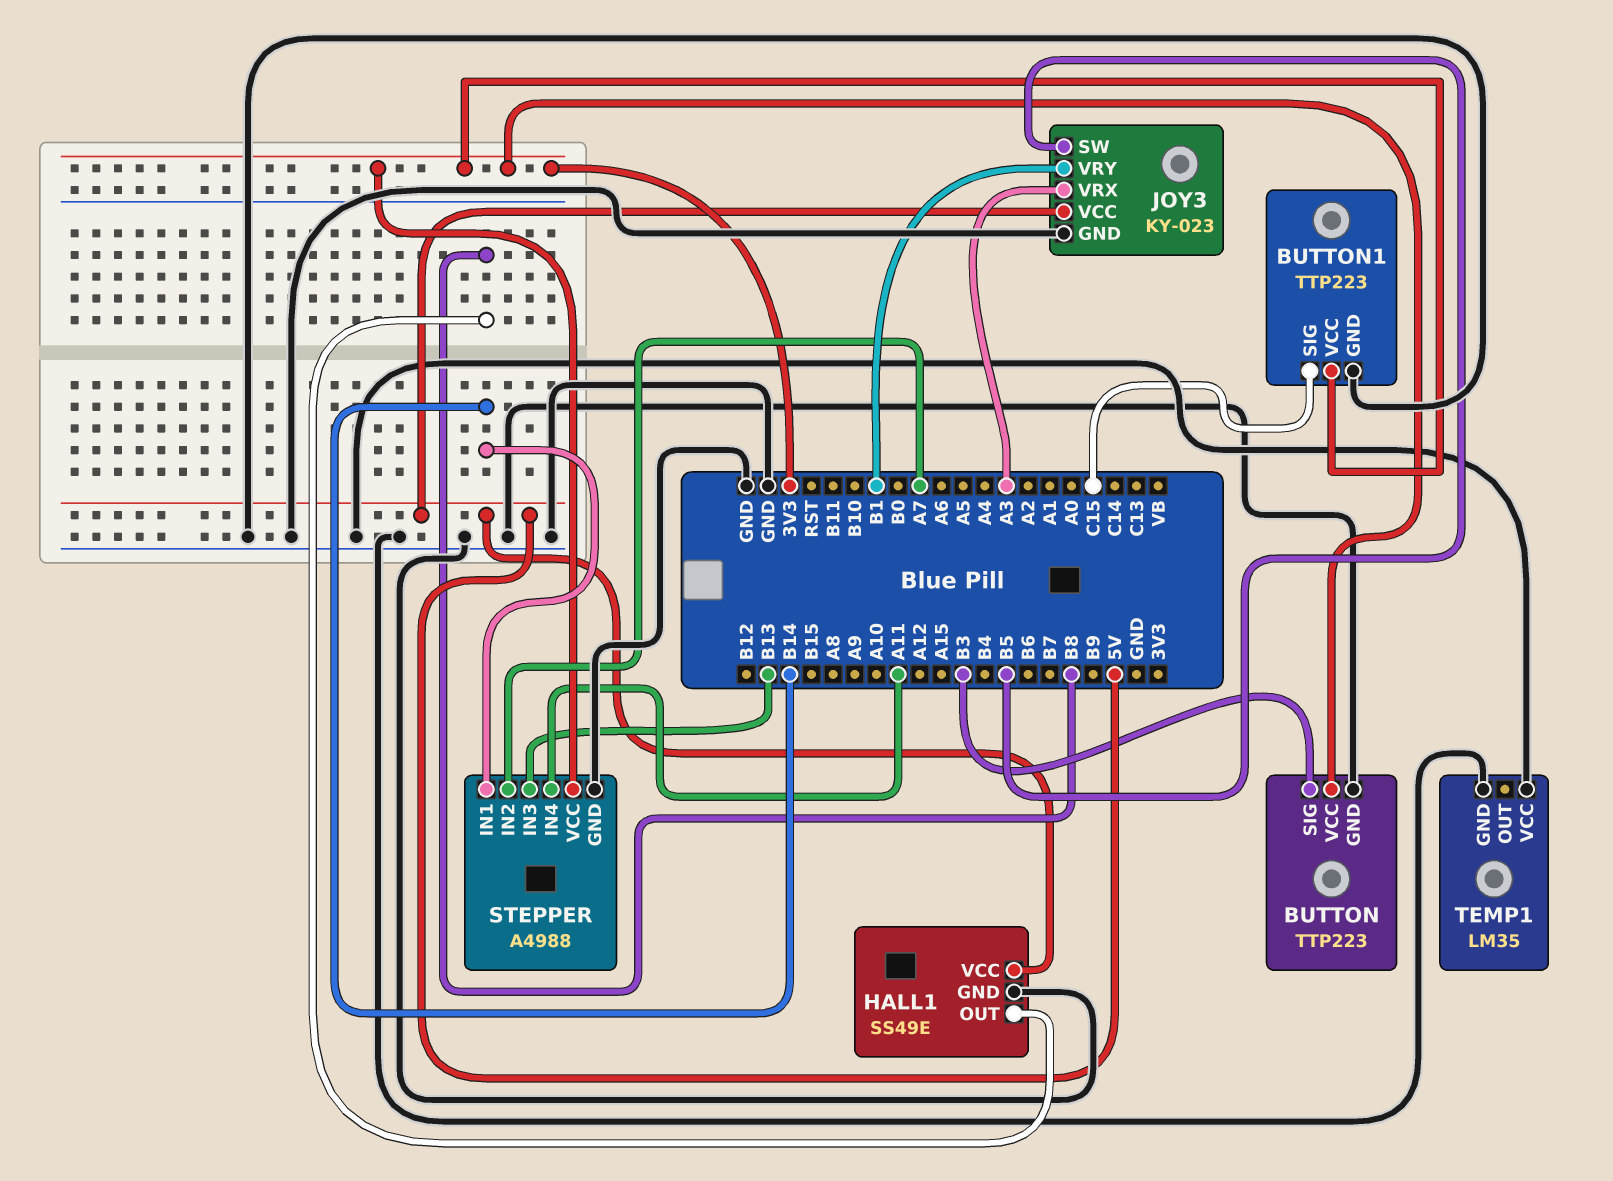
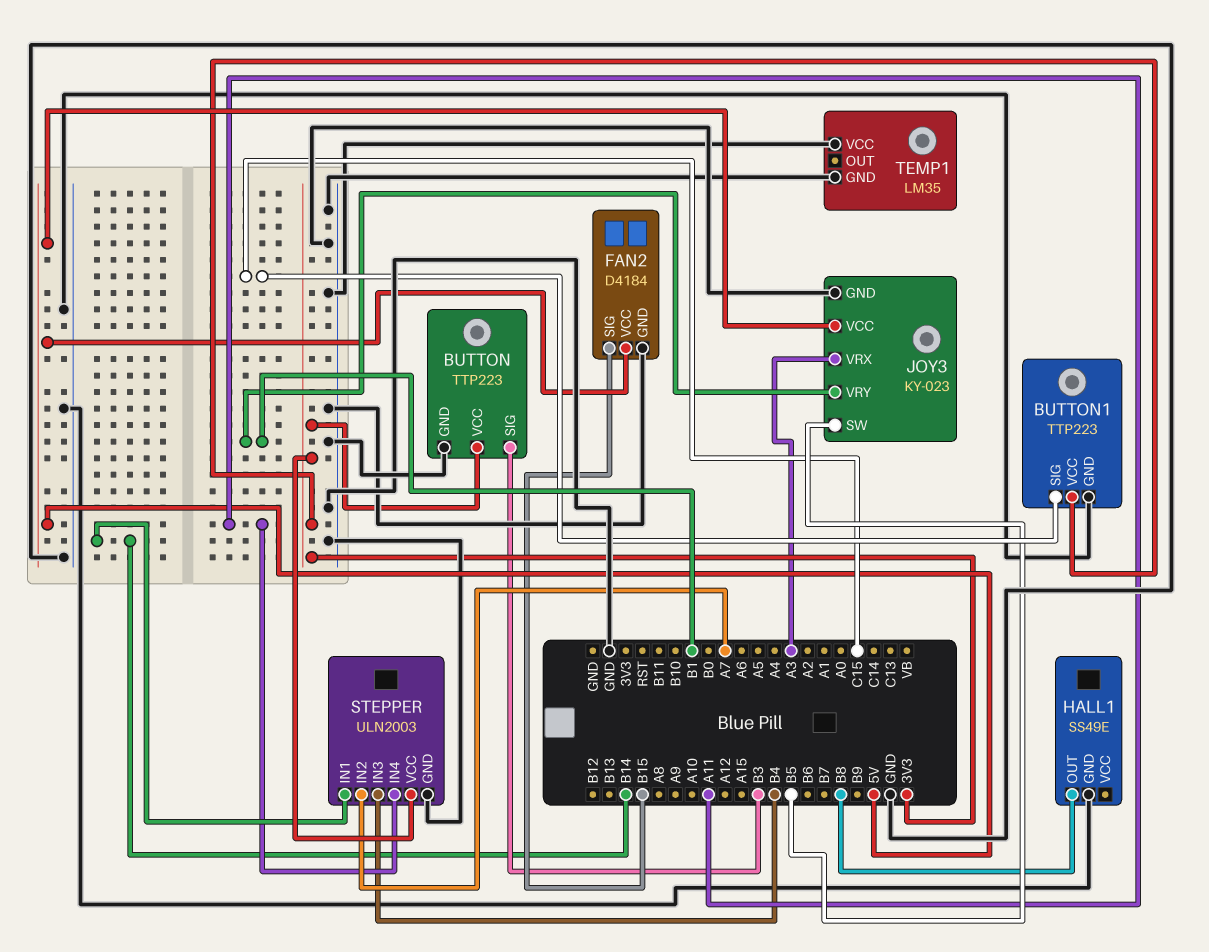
FAN2: none -> D4184
FAN2 pin GND: none -> GND
FAN2 pin SIG: none -> B15
FAN2 pin VCC: none -> 5V
HALL1 pin VCC: 5V -> none
STEPPER: A4988 -> ULN2003
STEPPER pin IN3: B13 -> B4

